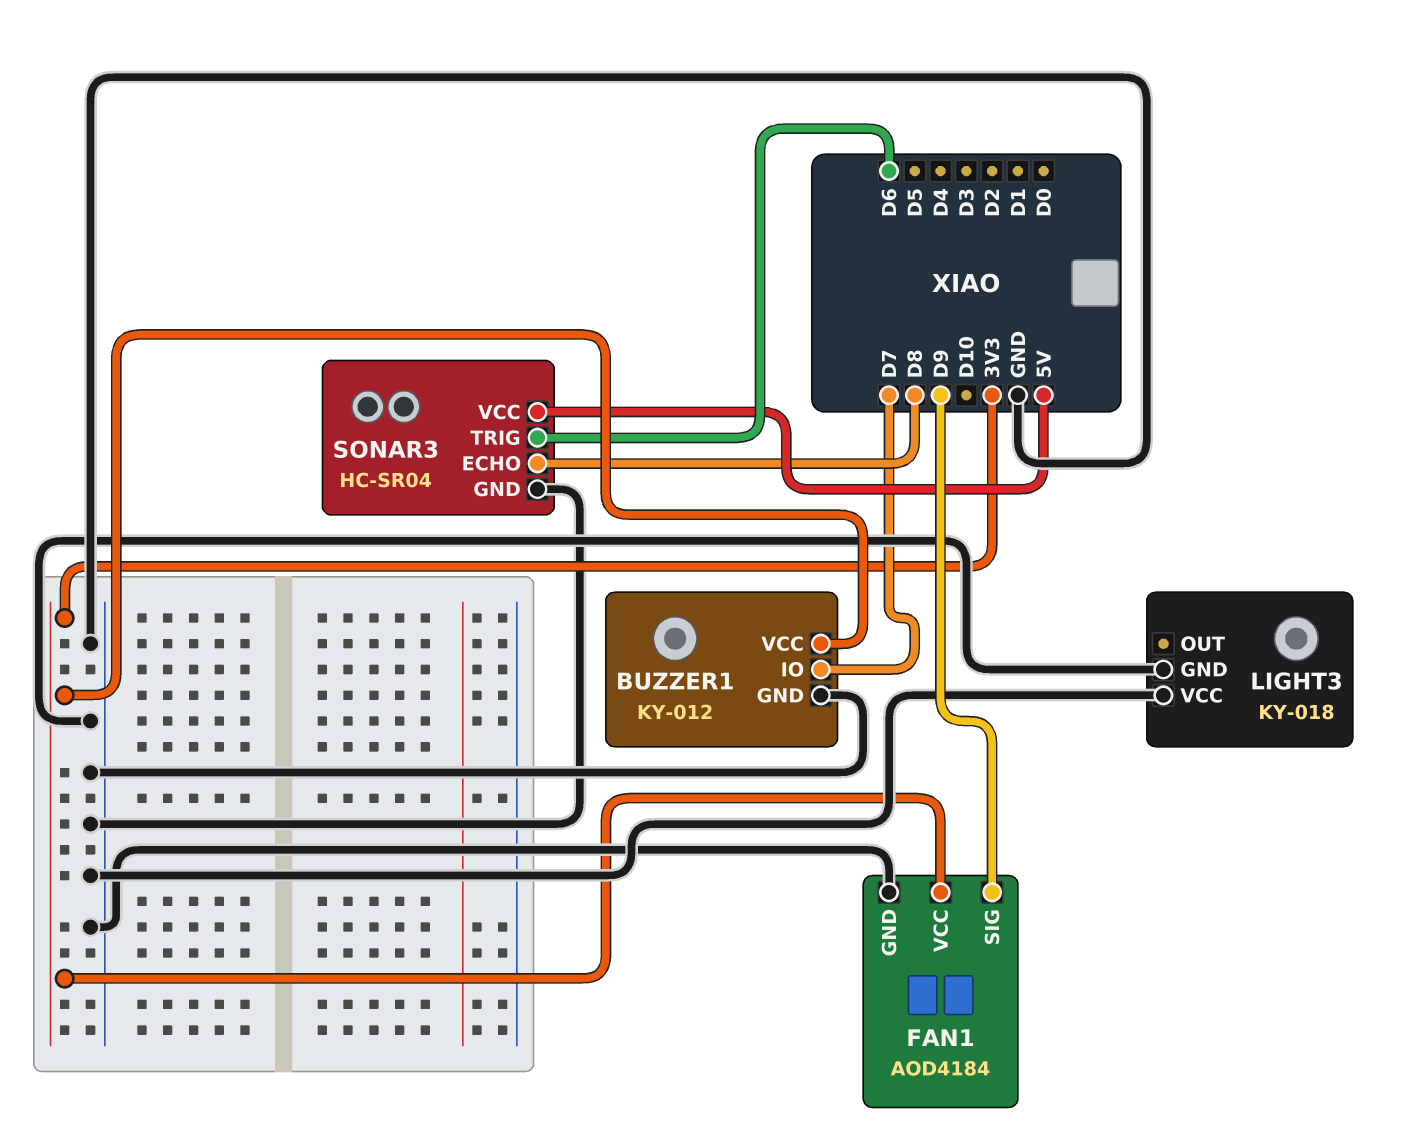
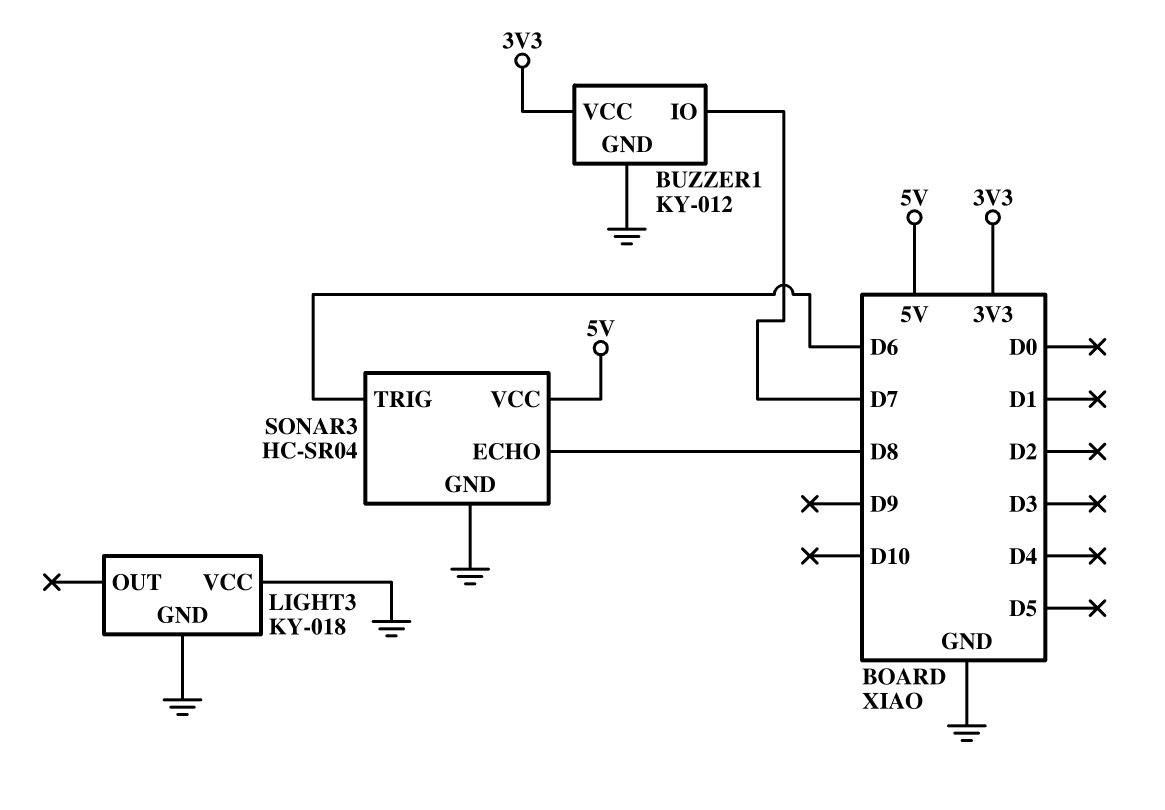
FAN1: AOD4184 -> none
FAN1 pin GND: GND -> none
FAN1 pin SIG: D9 -> none
FAN1 pin VCC: 3V3 -> none

